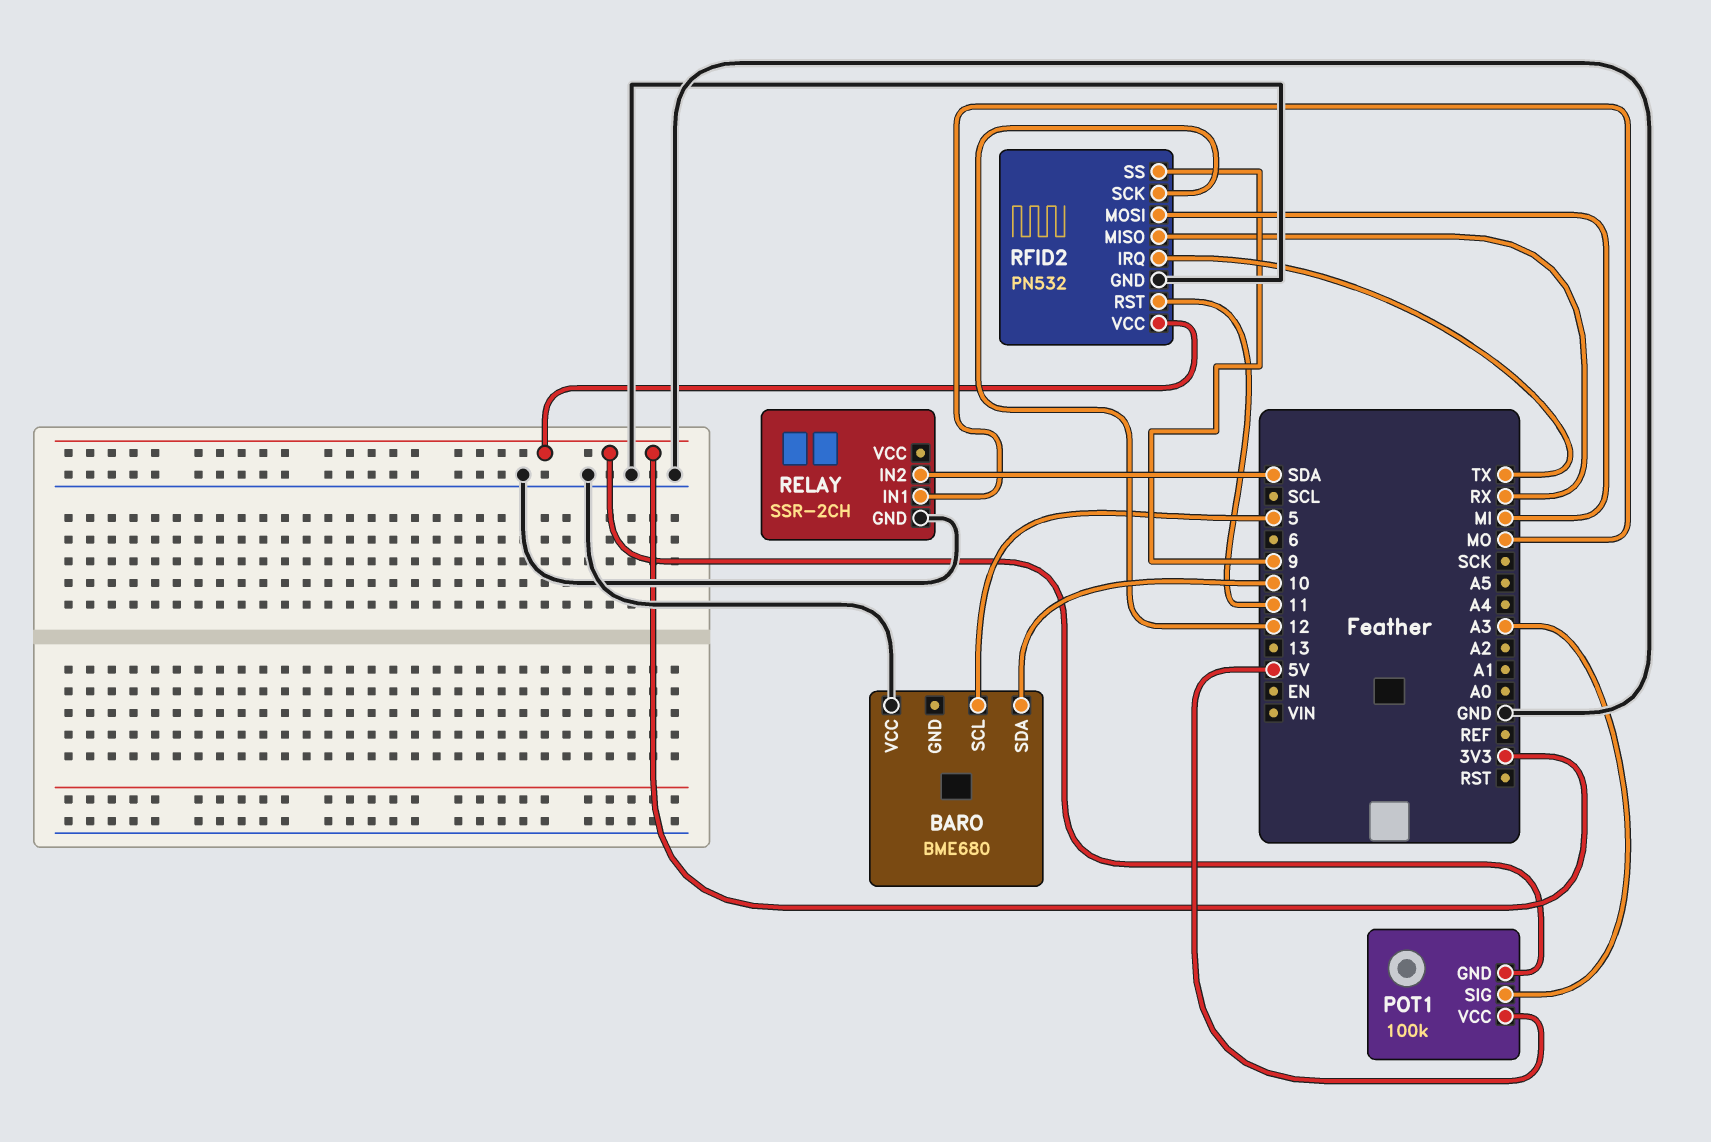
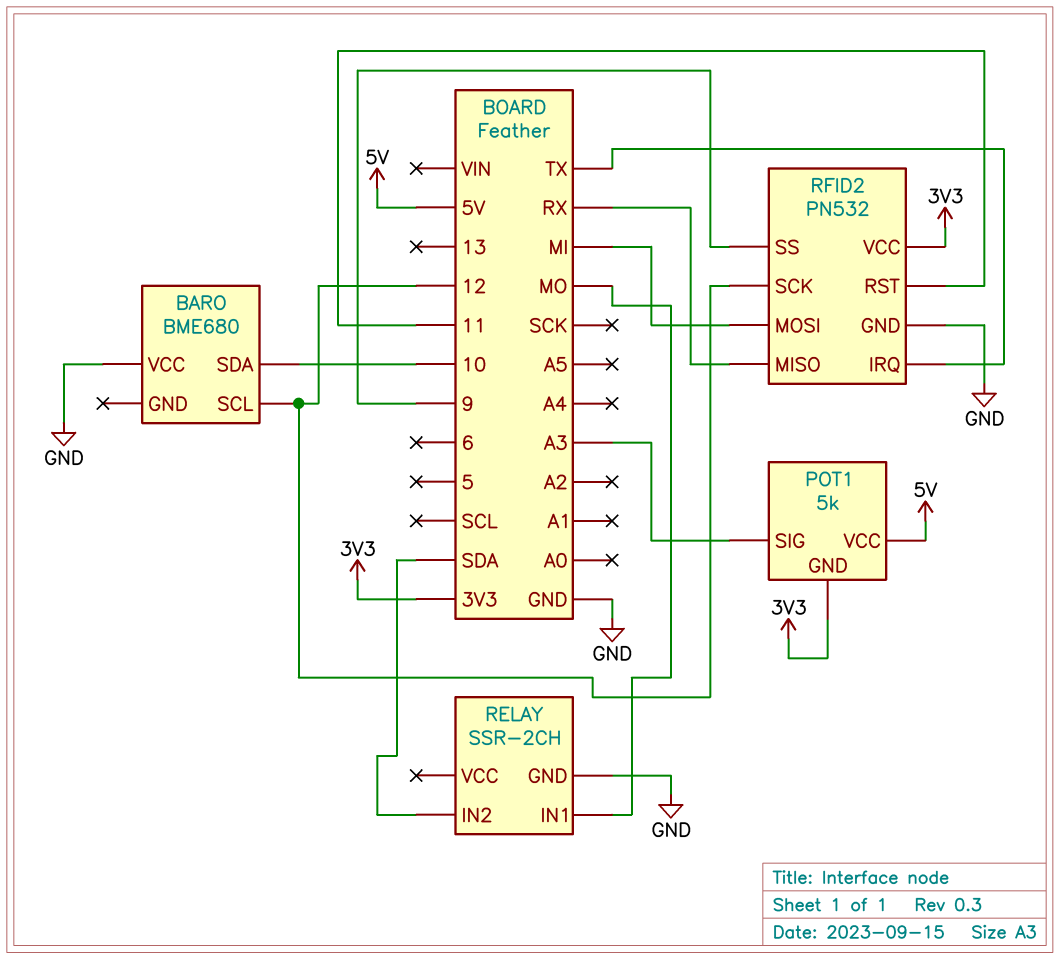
BARO pin SCL: 5 -> 12
POT1: 100k -> 5k

